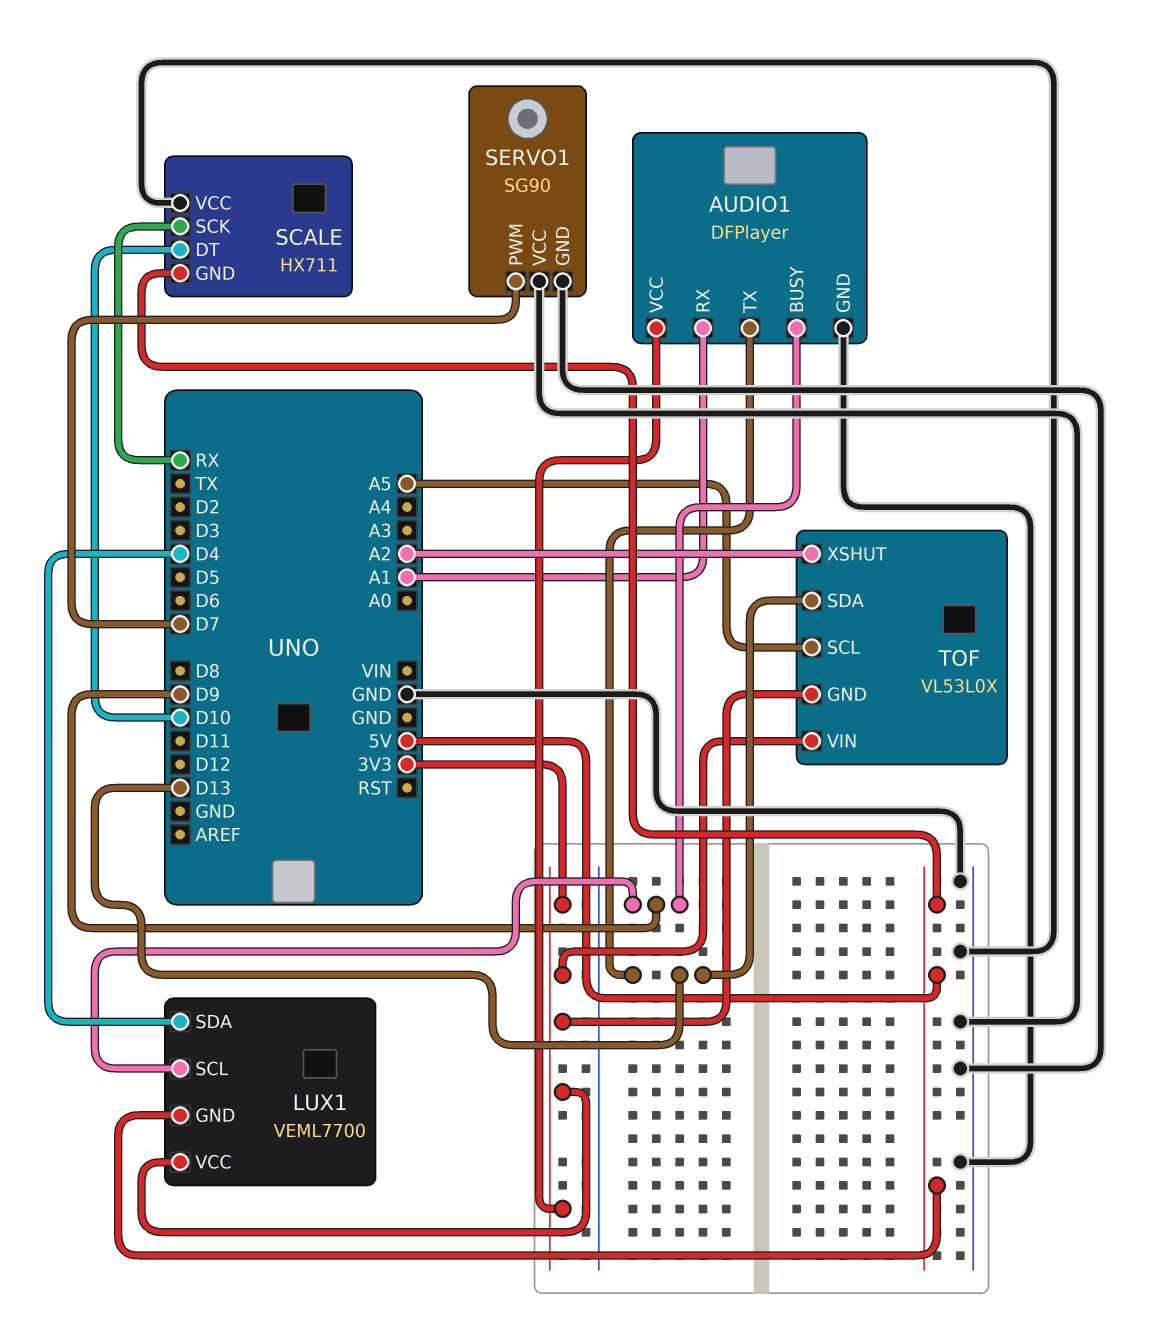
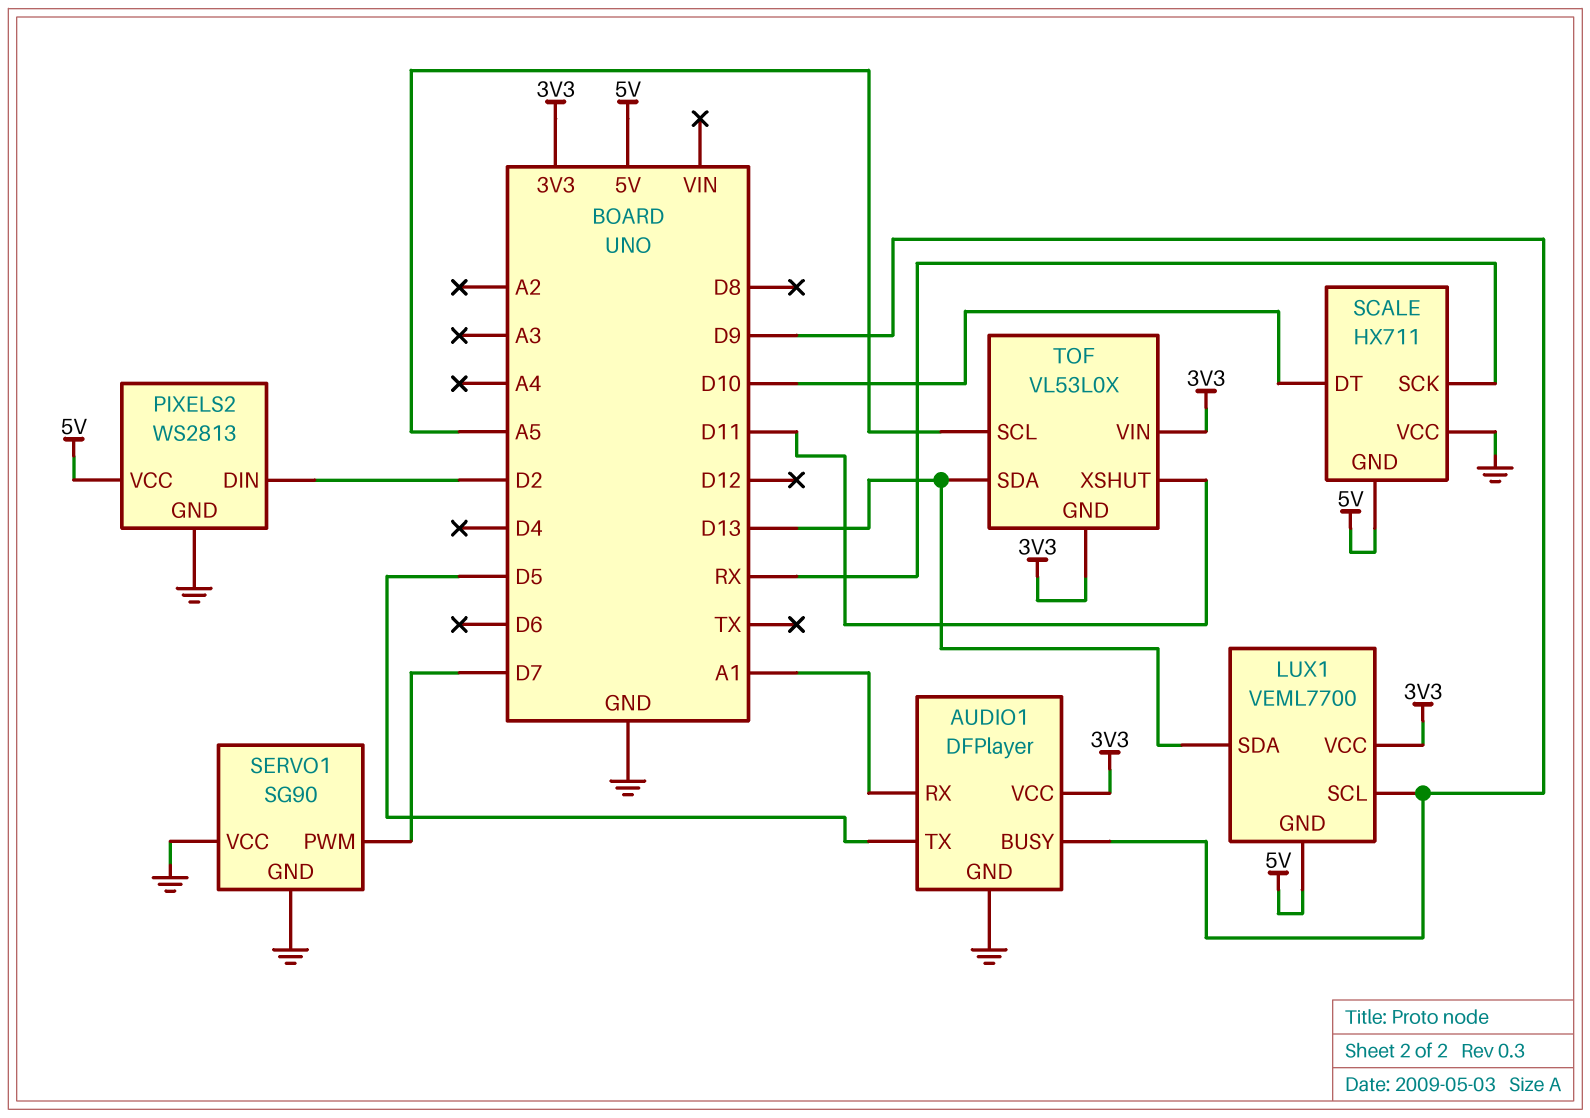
AUDIO1 pin TX: D13 -> D5
LUX1 pin SDA: D4 -> D13
PIXELS2: none -> WS2813
PIXELS2 pin DIN: none -> D2
PIXELS2 pin GND: none -> GND
PIXELS2 pin VCC: none -> 5V
TOF pin XSHUT: A2 -> D11

